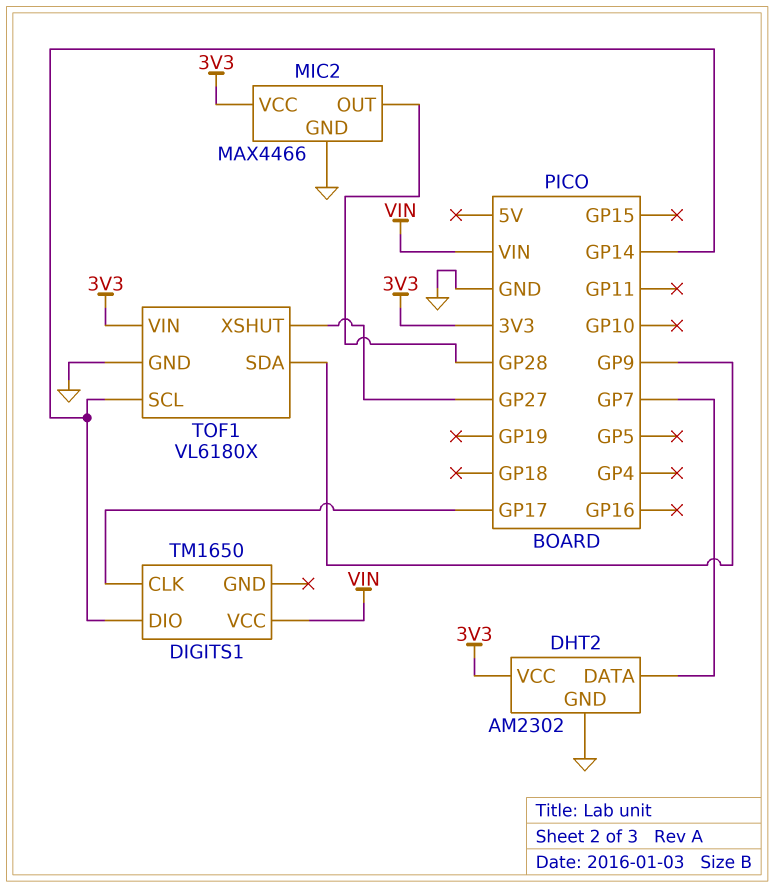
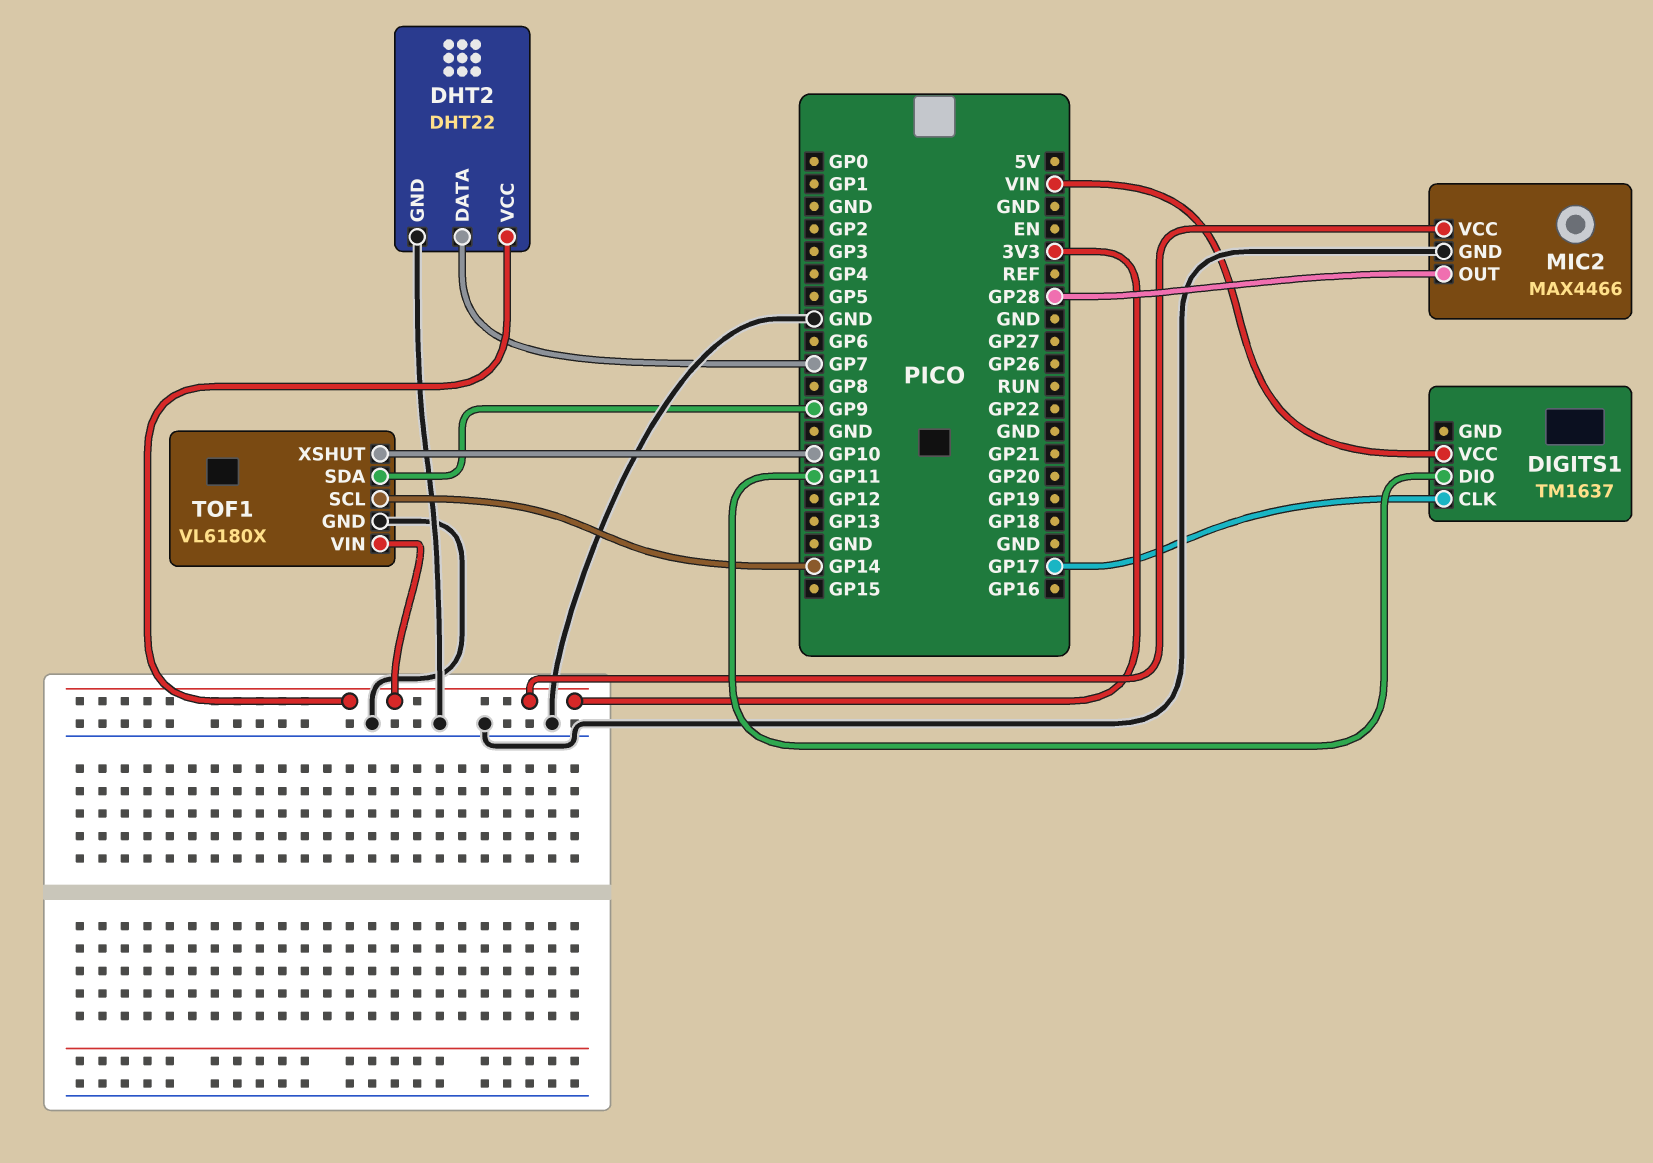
DHT2: AM2302 -> DHT22
DIGITS1: TM1650 -> TM1637
DIGITS1 pin DIO: GP14 -> GP11
TOF1 pin XSHUT: GP27 -> GP10

